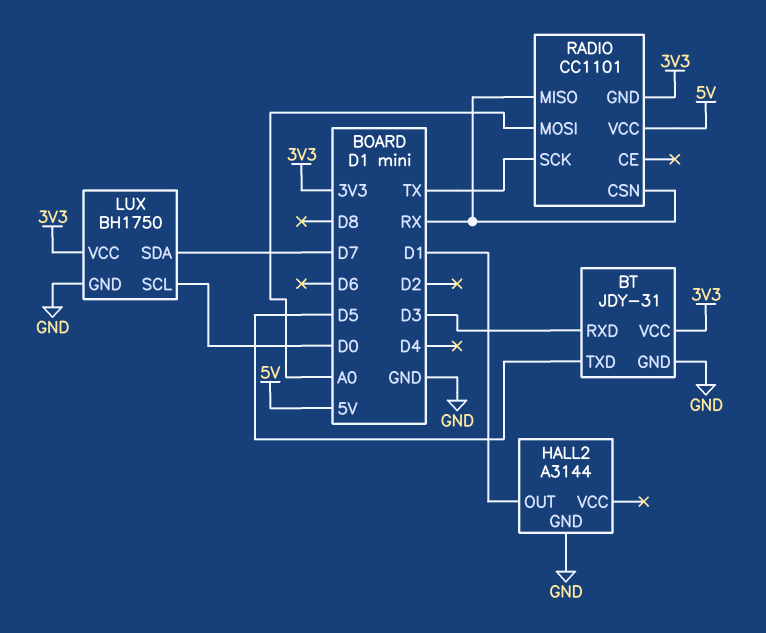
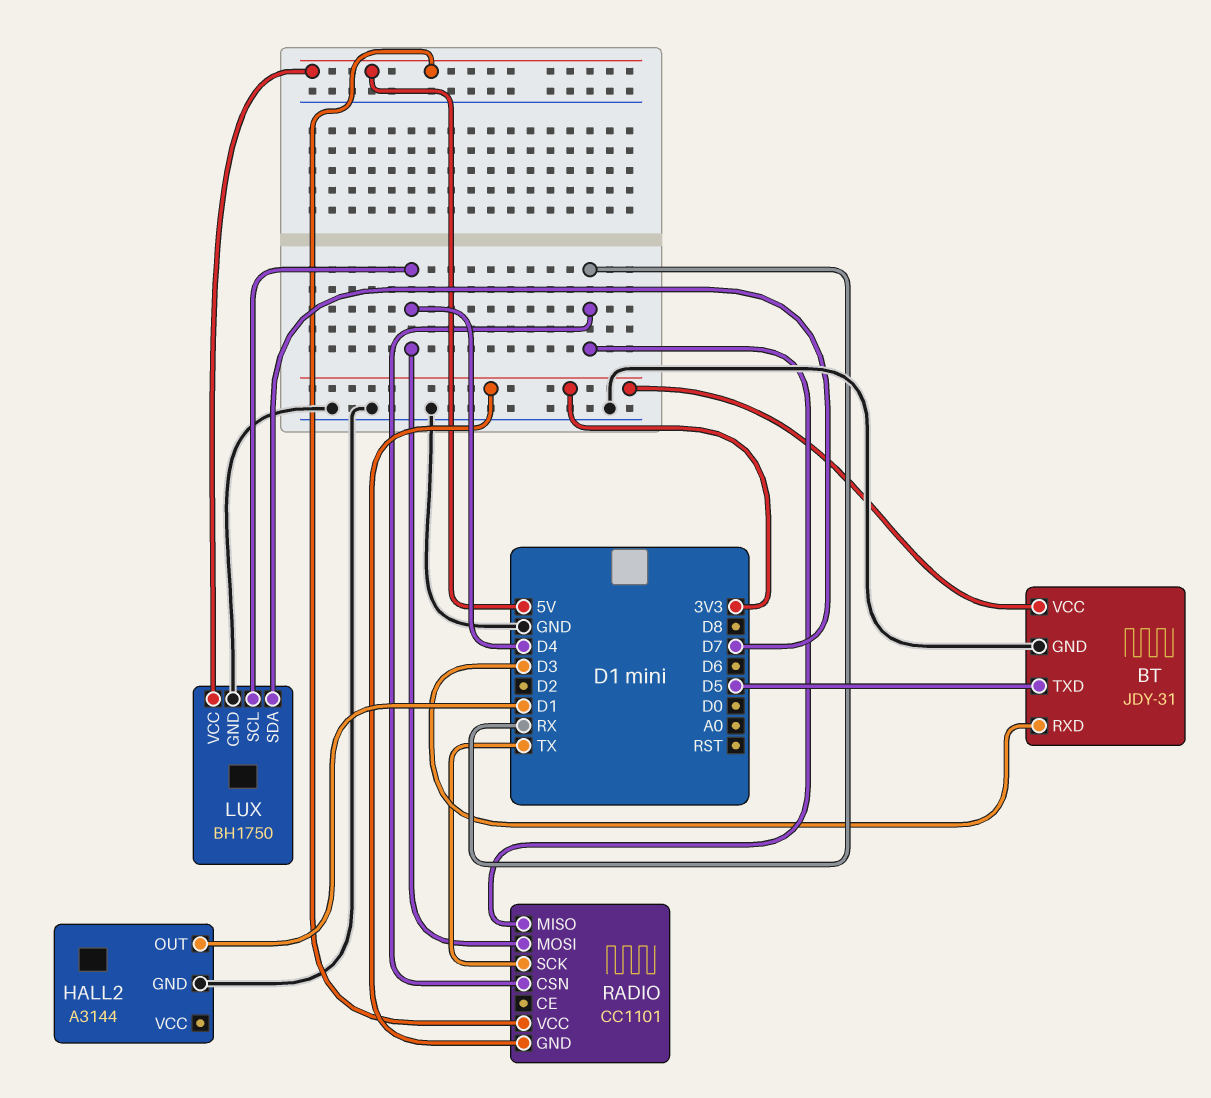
LUX pin SCL: D0 -> D4
LUX pin VCC: 3V3 -> 5V
RADIO pin MOSI: A0 -> D4

